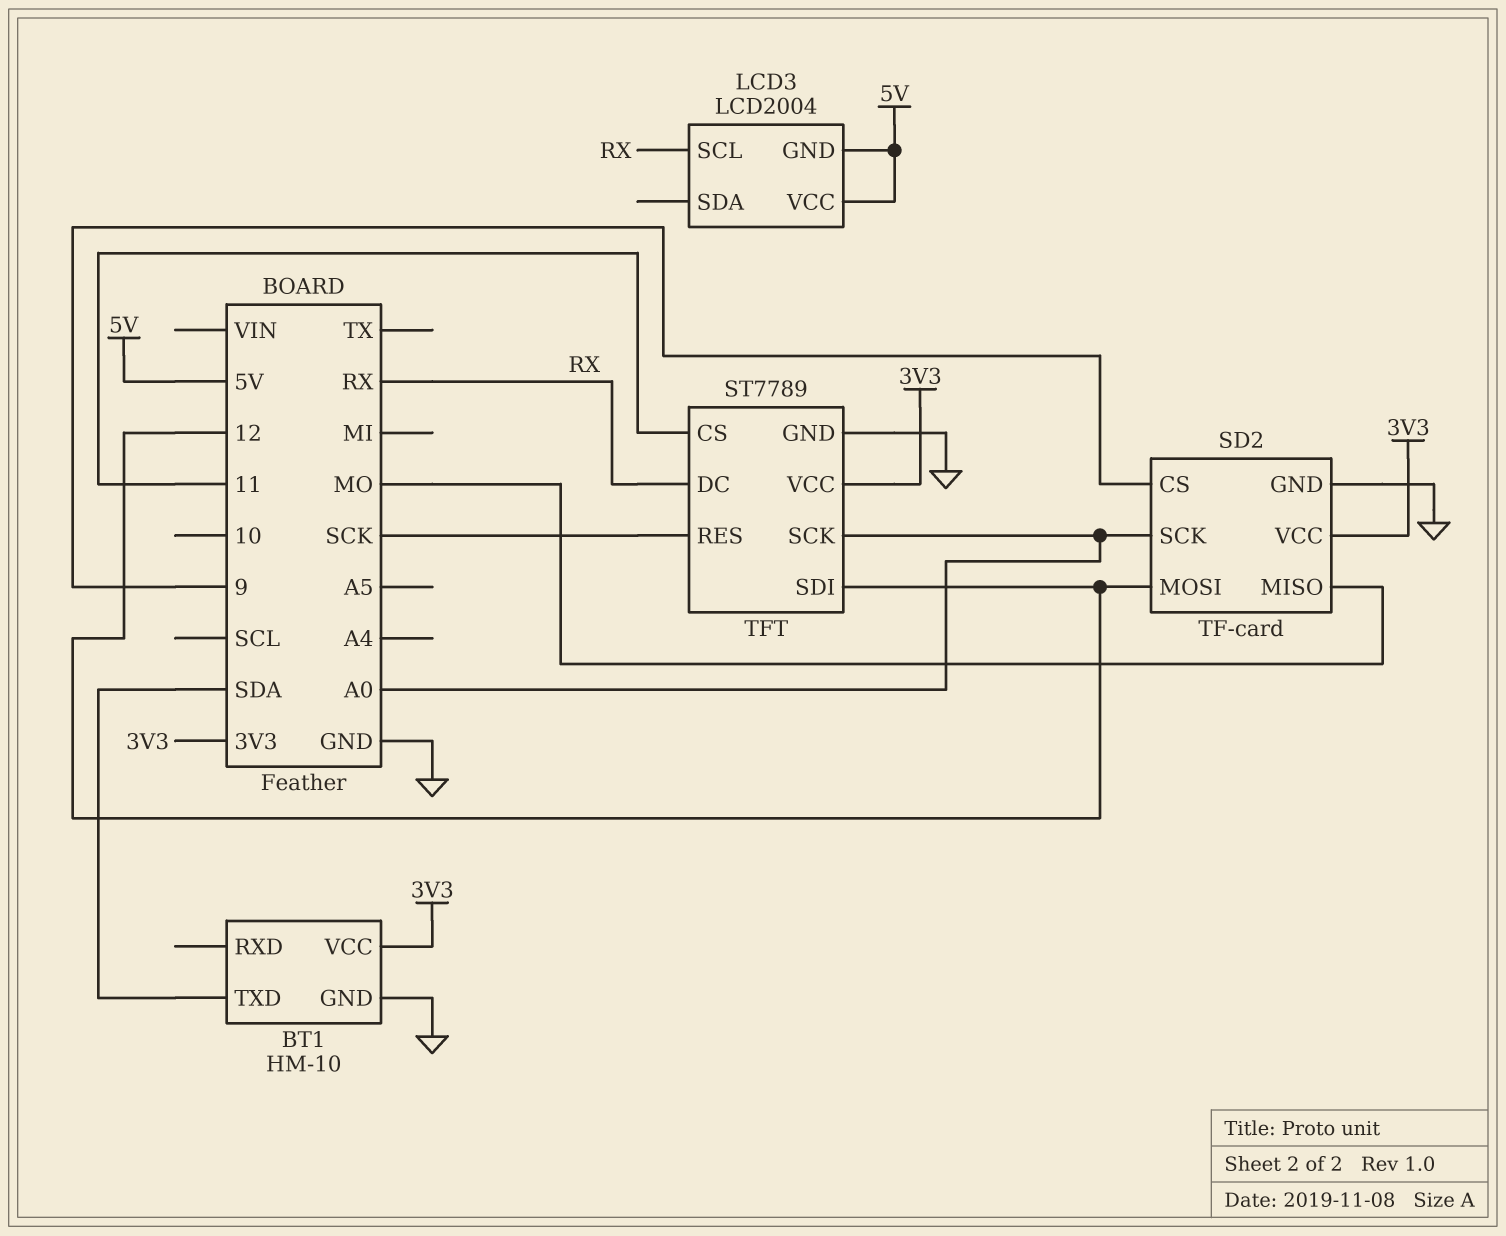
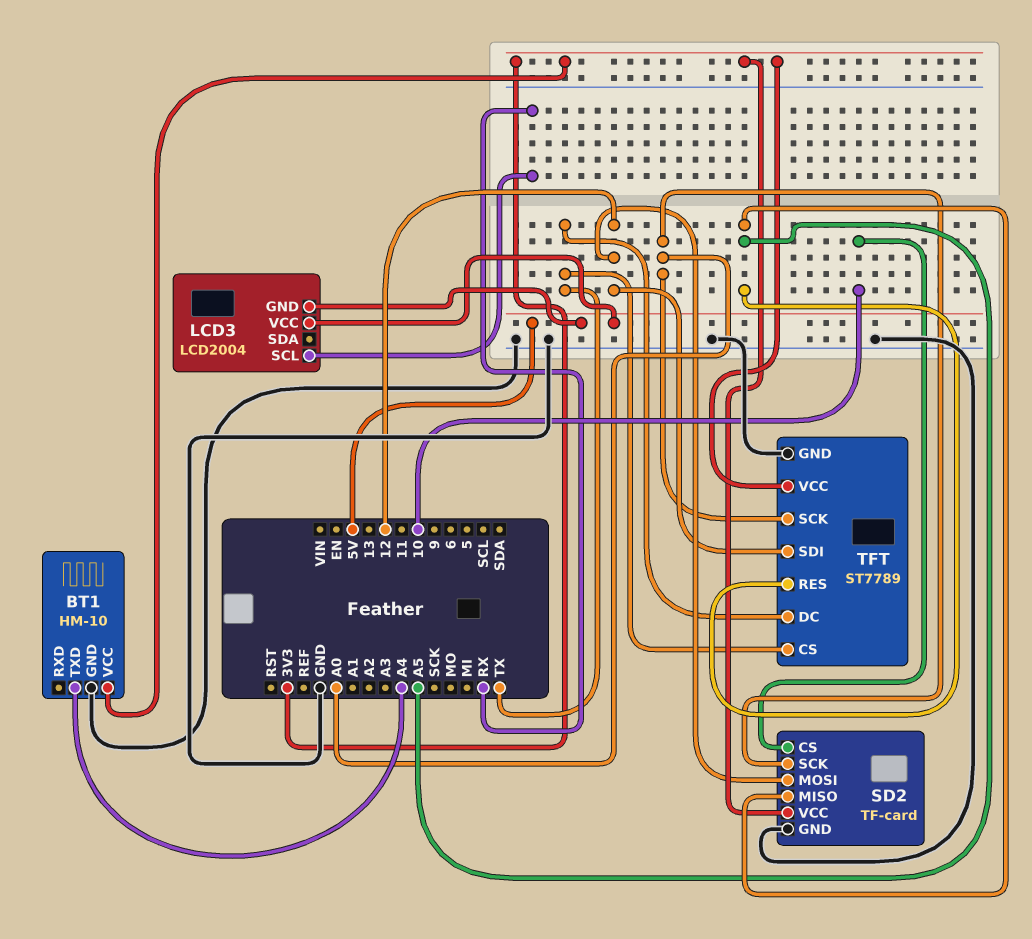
BT1 pin TXD: SDA -> A4
SD2 pin CS: 9 -> 10
SD2 pin MISO: MO -> A5
TFT pin CS: 11 -> TX
TFT pin DC: RX -> TX
TFT pin RES: SCK -> A5

